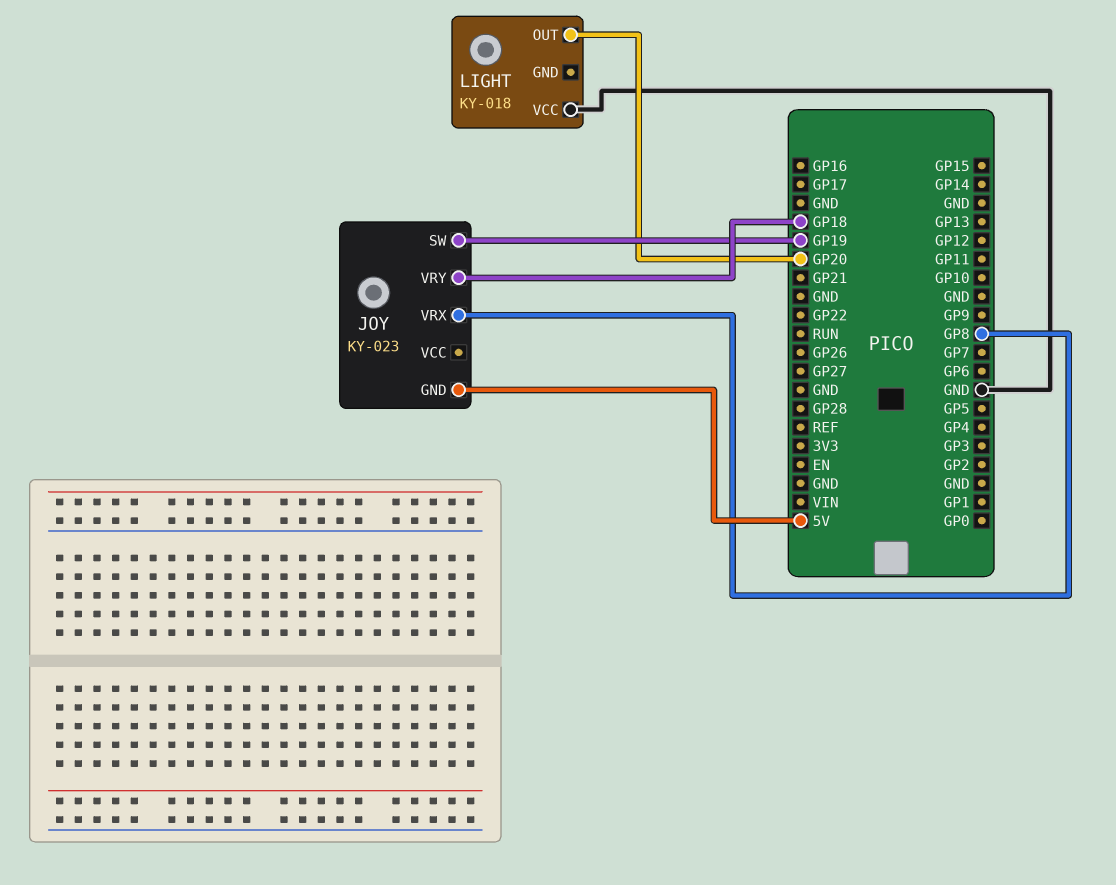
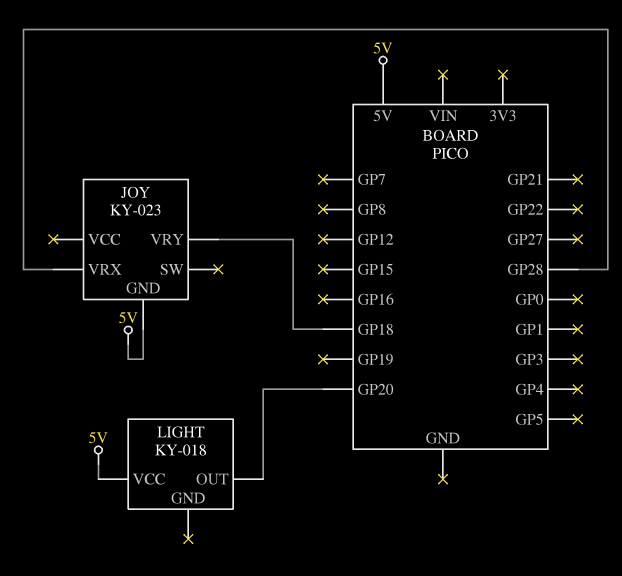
JOY pin SW: GP19 -> none
JOY pin VRX: GP8 -> GP28
LIGHT pin VCC: GND -> 5V

